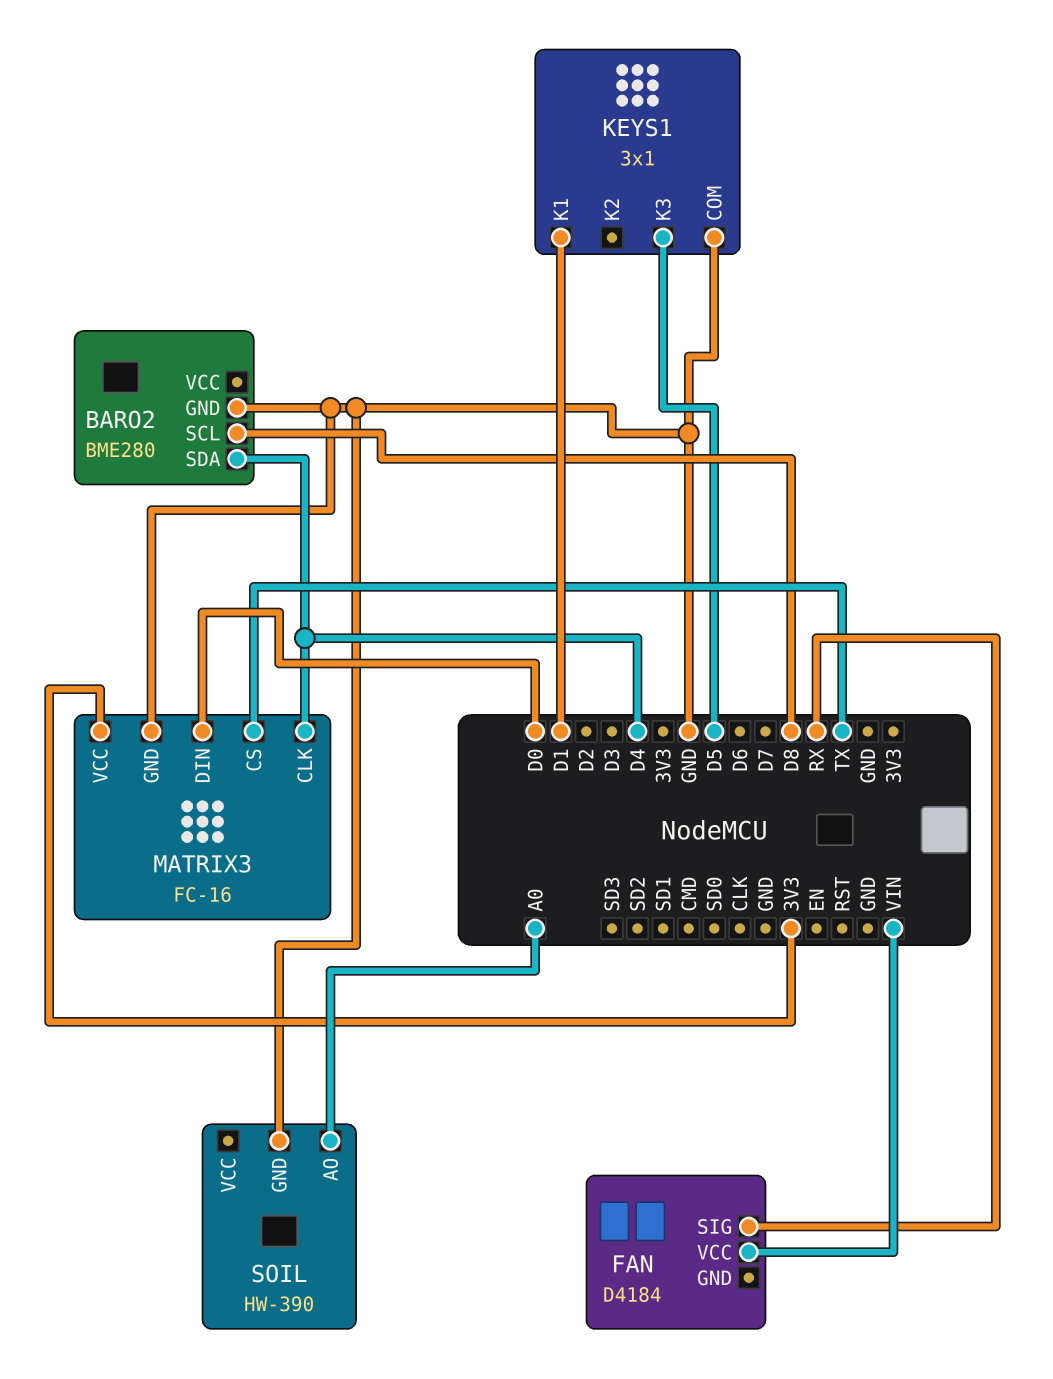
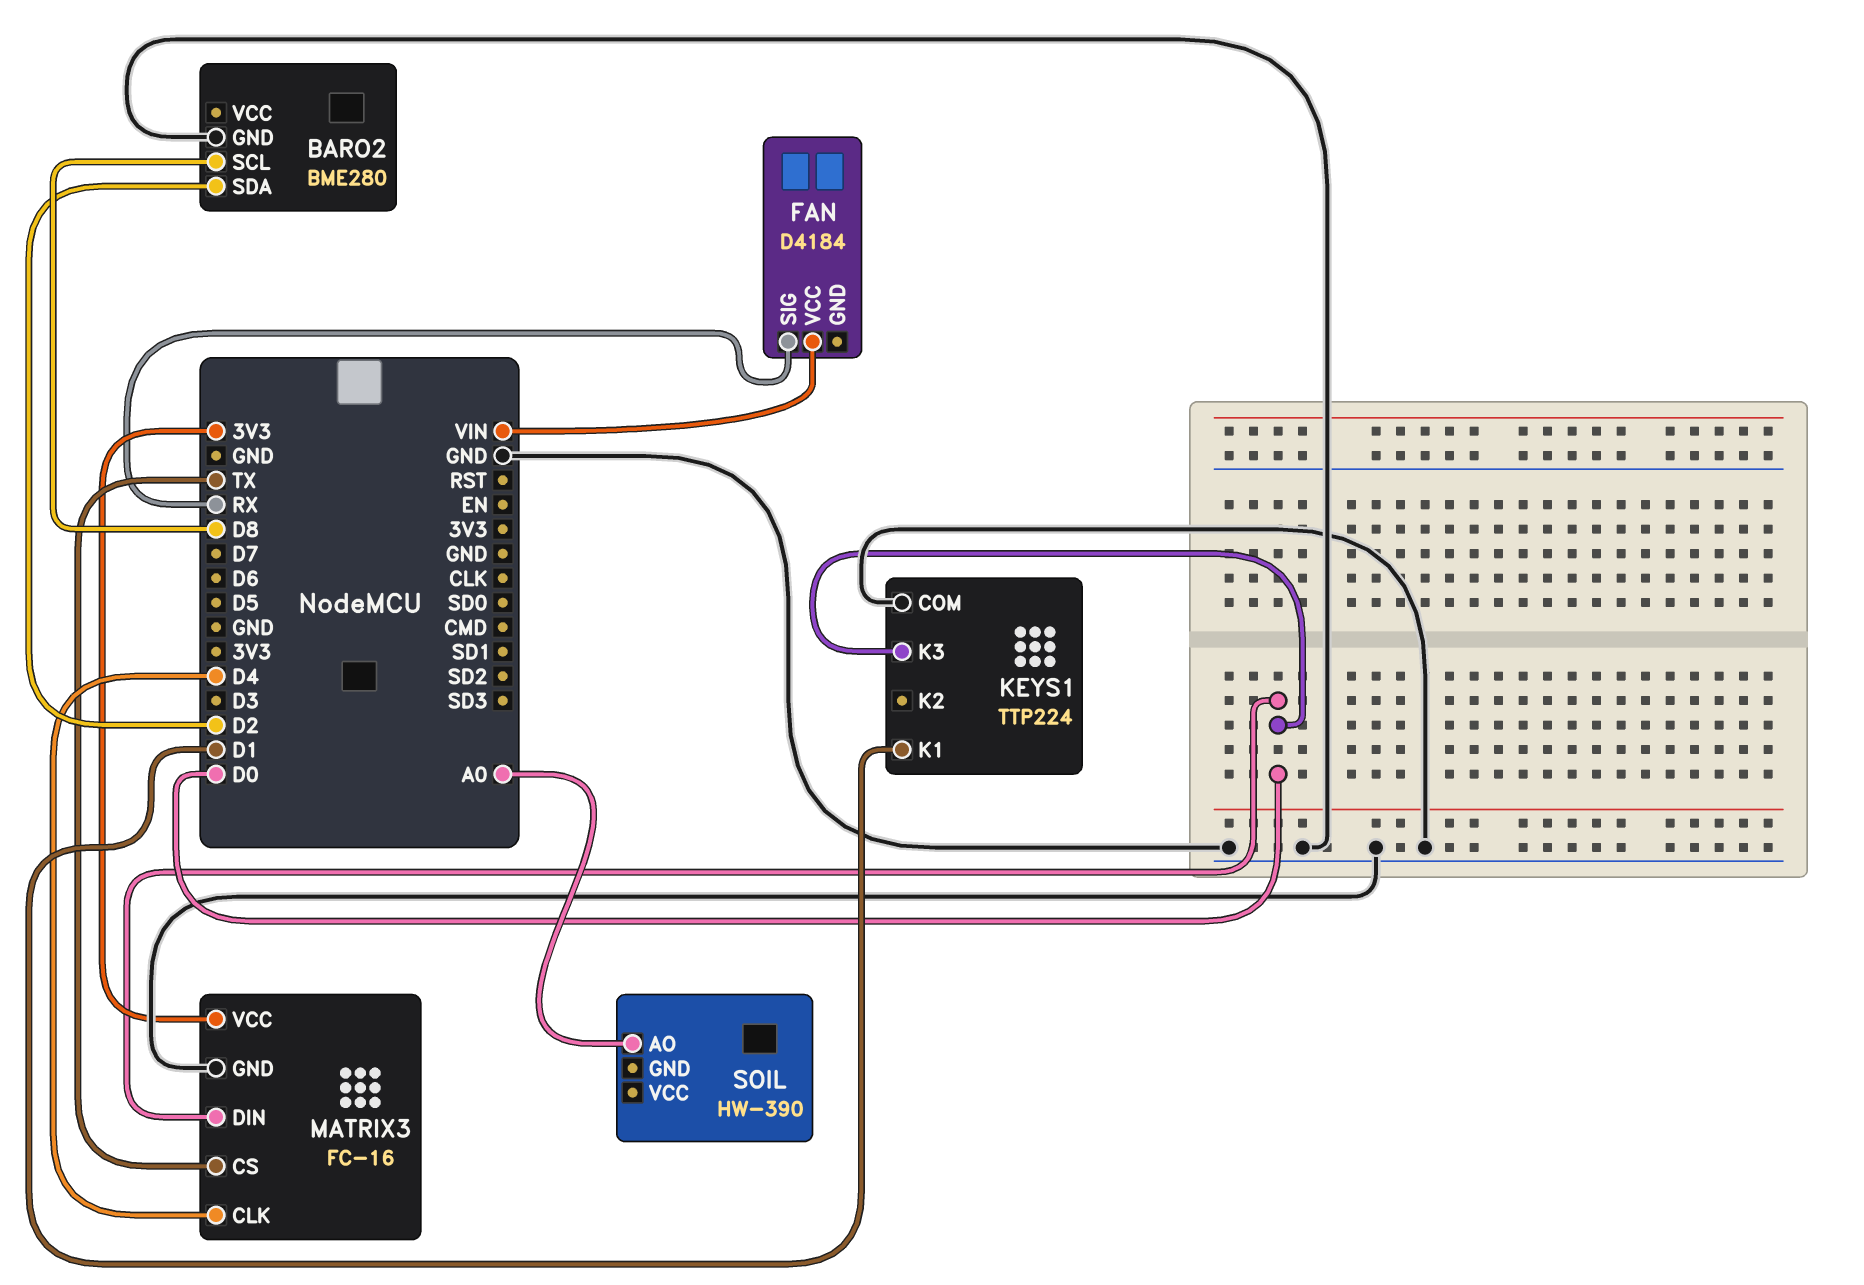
BARO2 pin SDA: D4 -> D2
KEYS1: 3x1 -> TTP224
KEYS1 pin K3: D5 -> D0
SOIL pin GND: GND -> none

